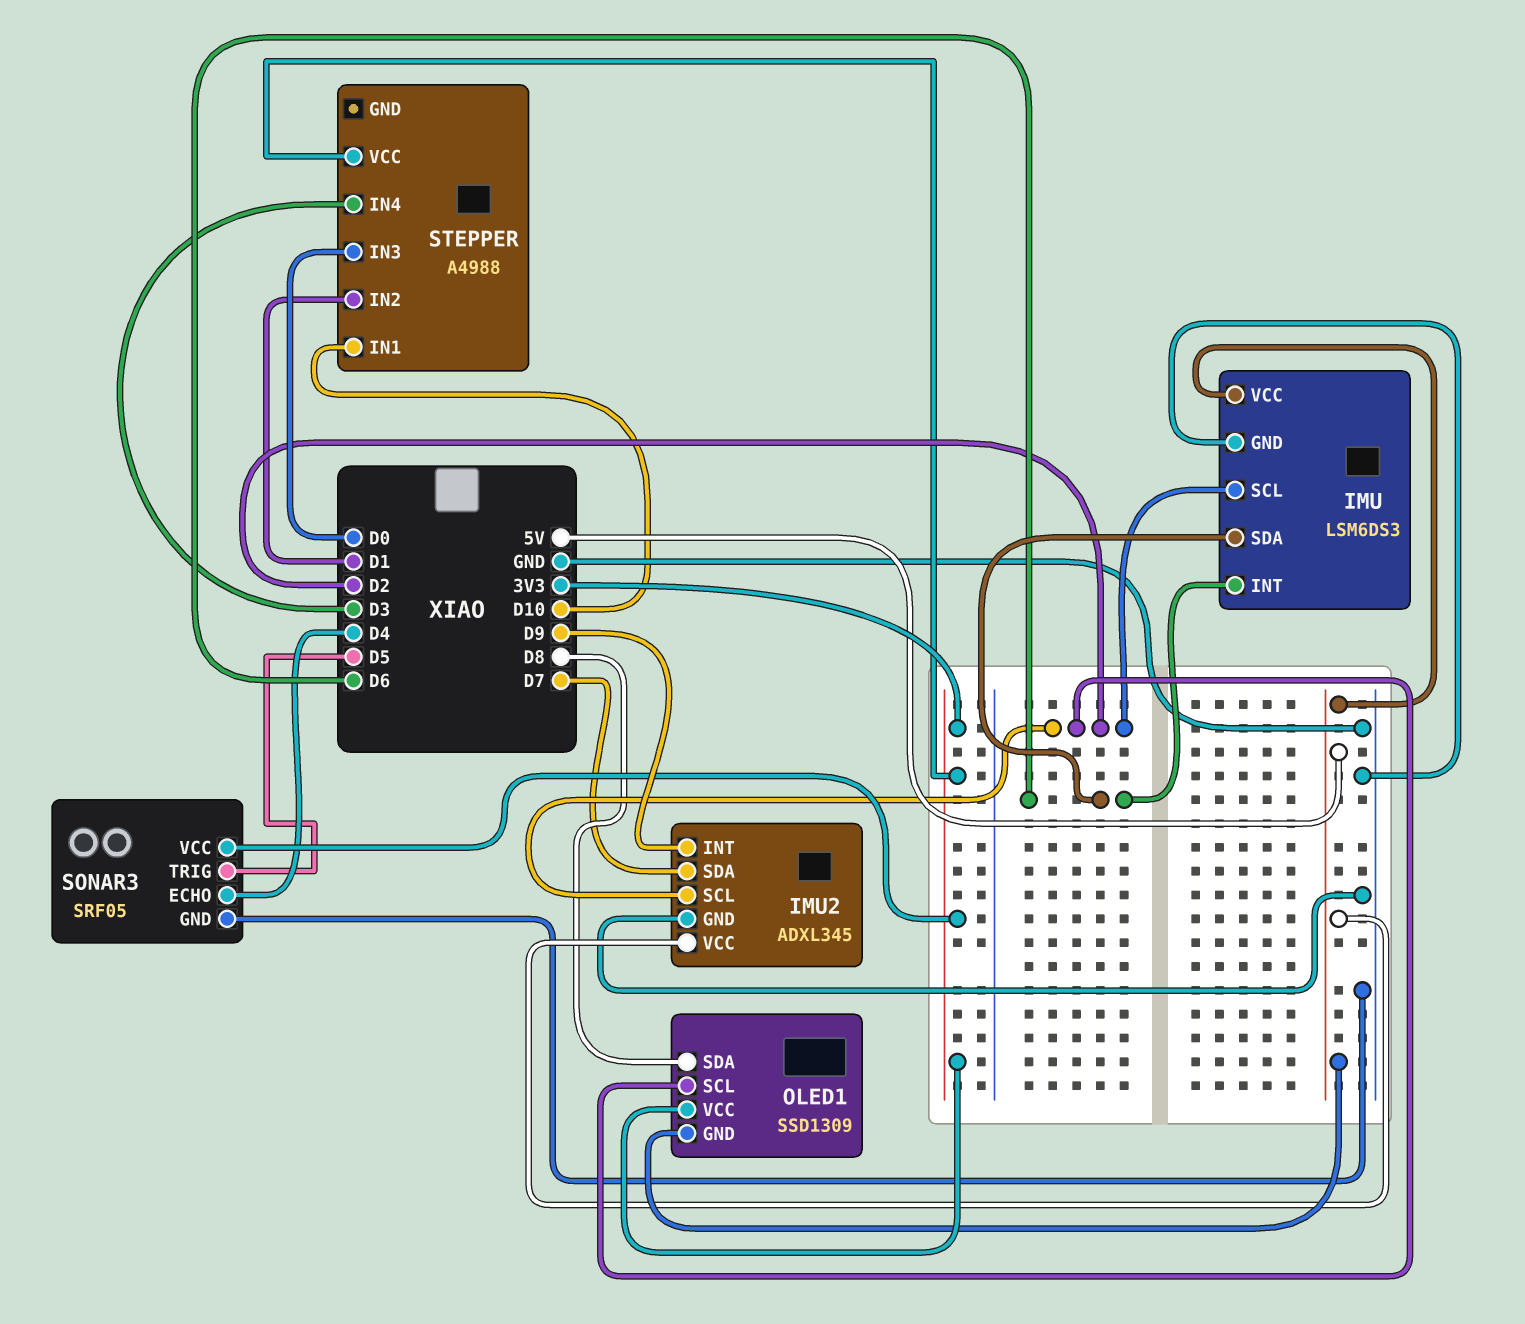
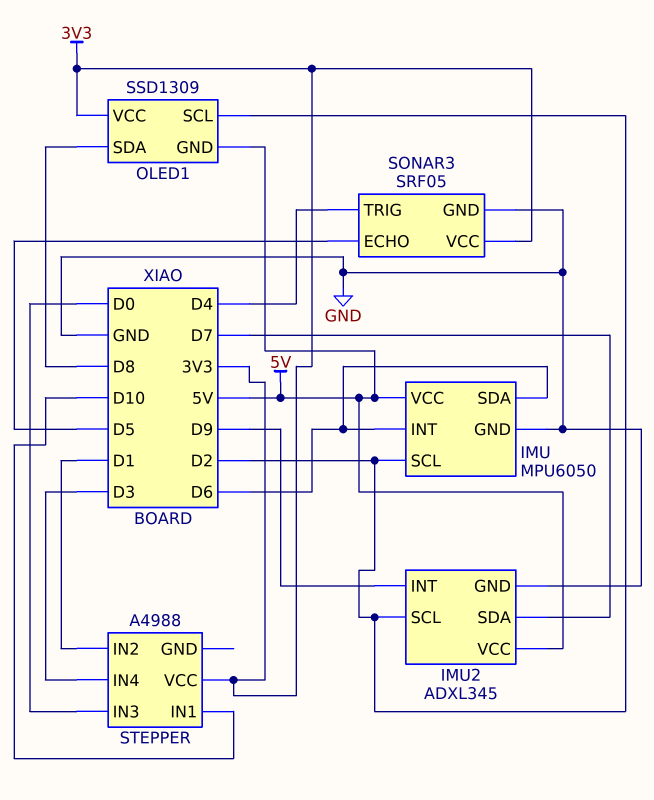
IMU: LSM6DS3 -> MPU6050
SONAR3 pin ECHO: D4 -> D5
SONAR3 pin TRIG: D5 -> D4

